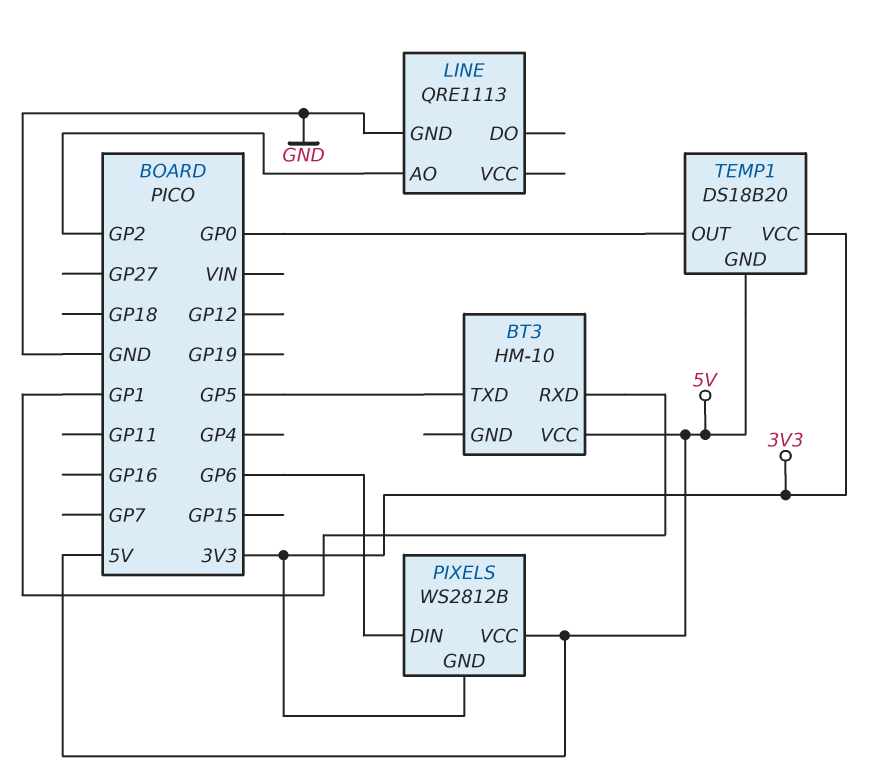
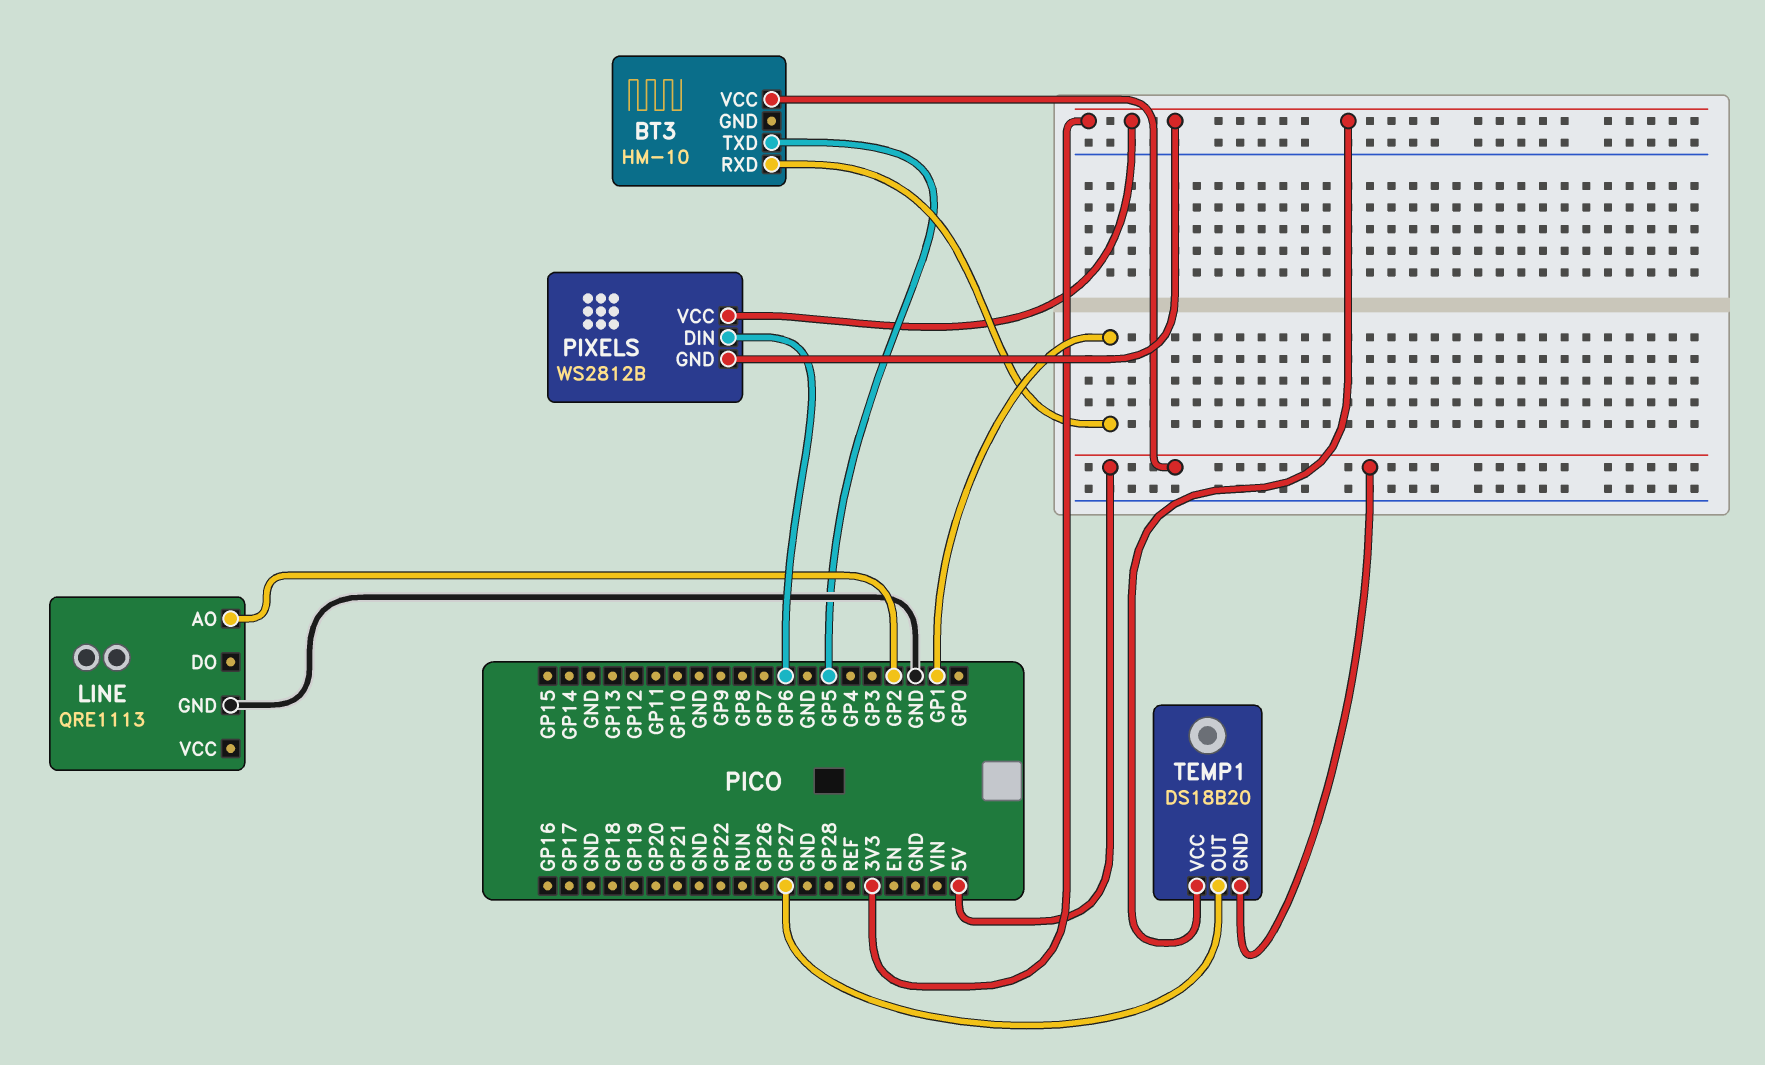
PIXELS pin VCC: 5V -> 3V3
TEMP1 pin OUT: GP0 -> GP27

